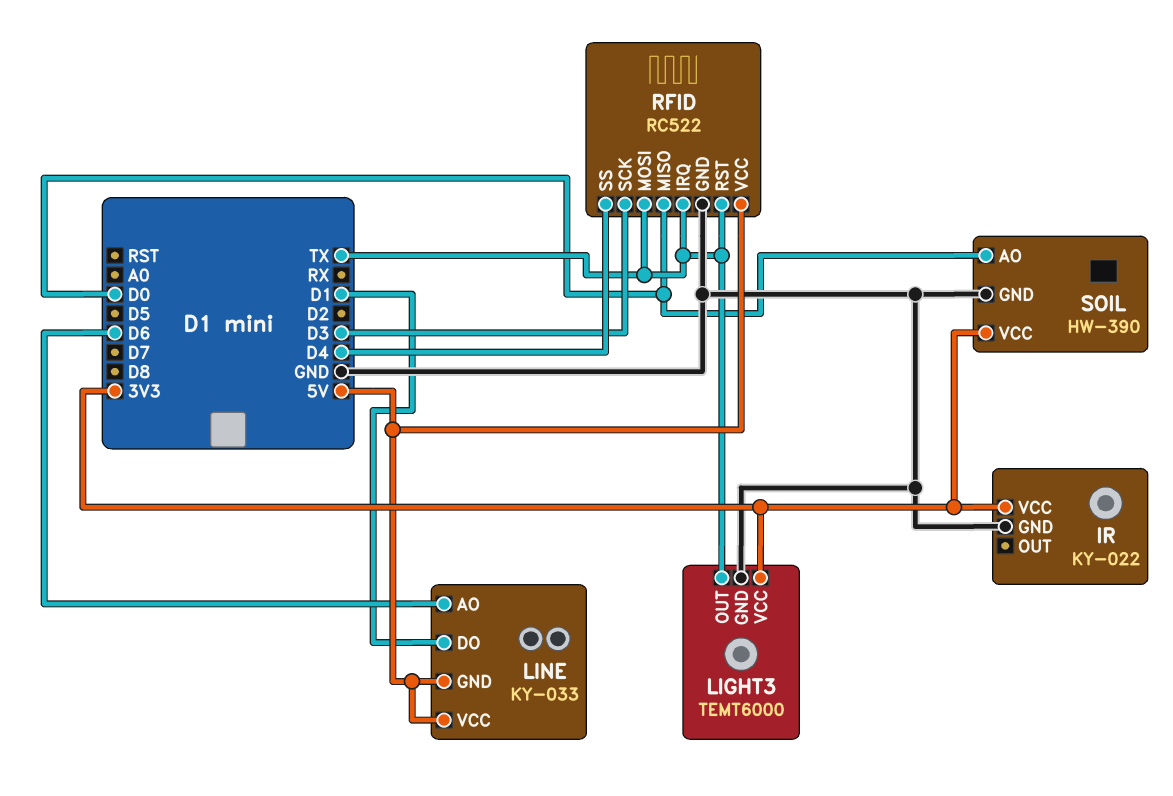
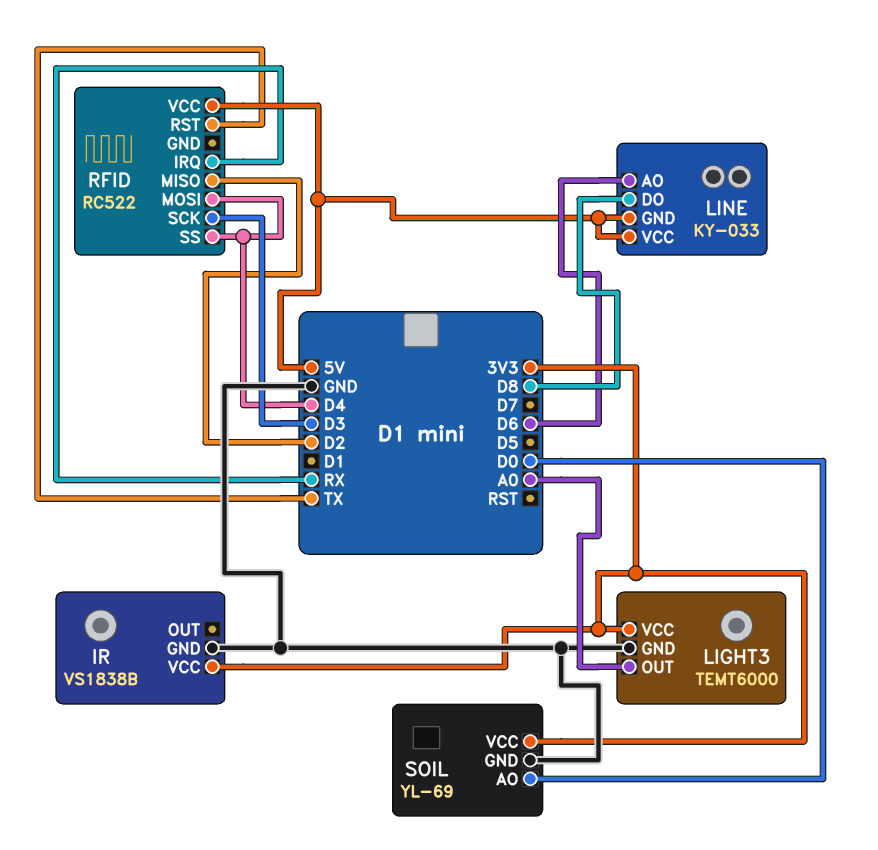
IR: KY-022 -> VS1838B
LIGHT3 pin OUT: TX -> A0
LINE pin DO: D1 -> D8
RFID pin GND: GND -> none
RFID pin IRQ: TX -> RX
RFID pin MISO: D0 -> D2
RFID pin MOSI: TX -> D4
SOIL: HW-390 -> YL-69

